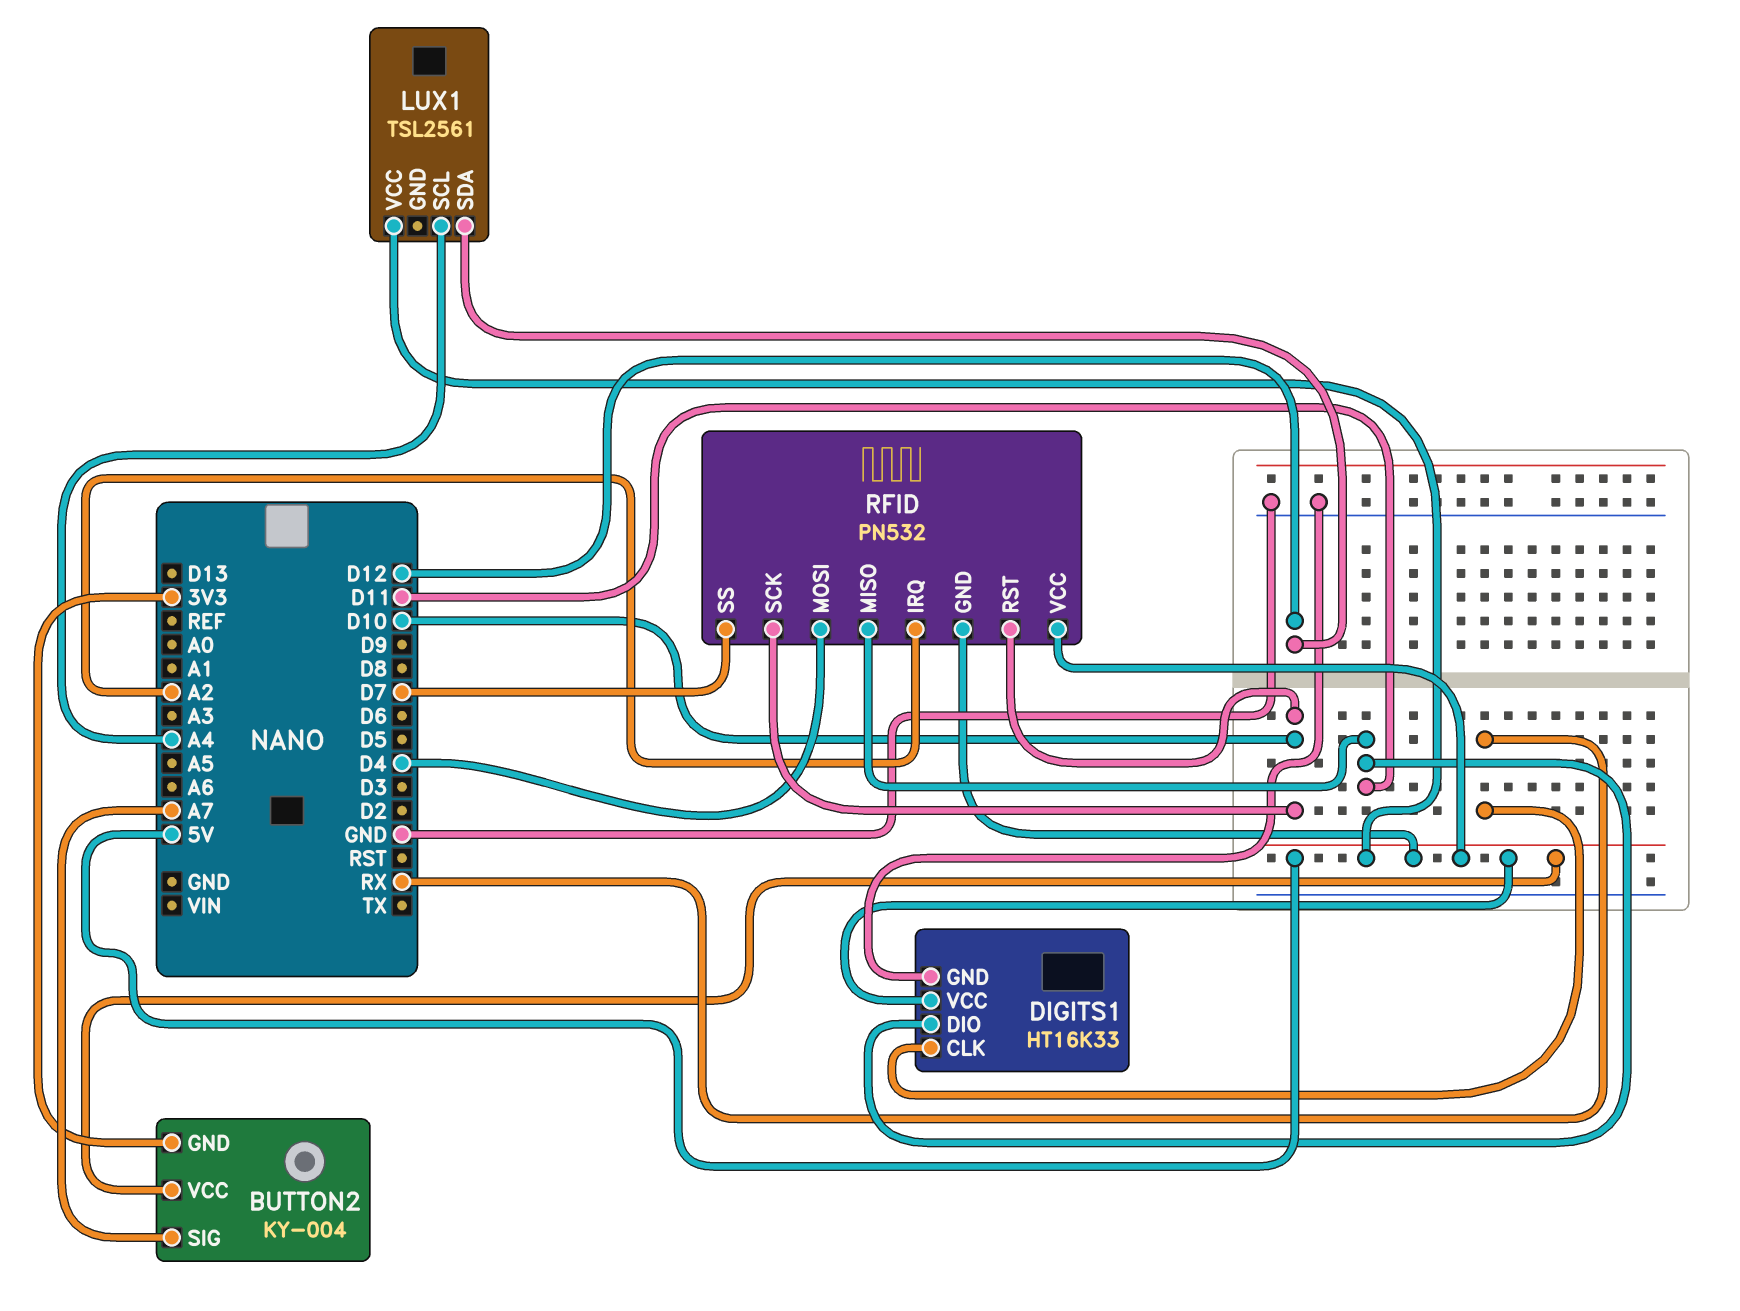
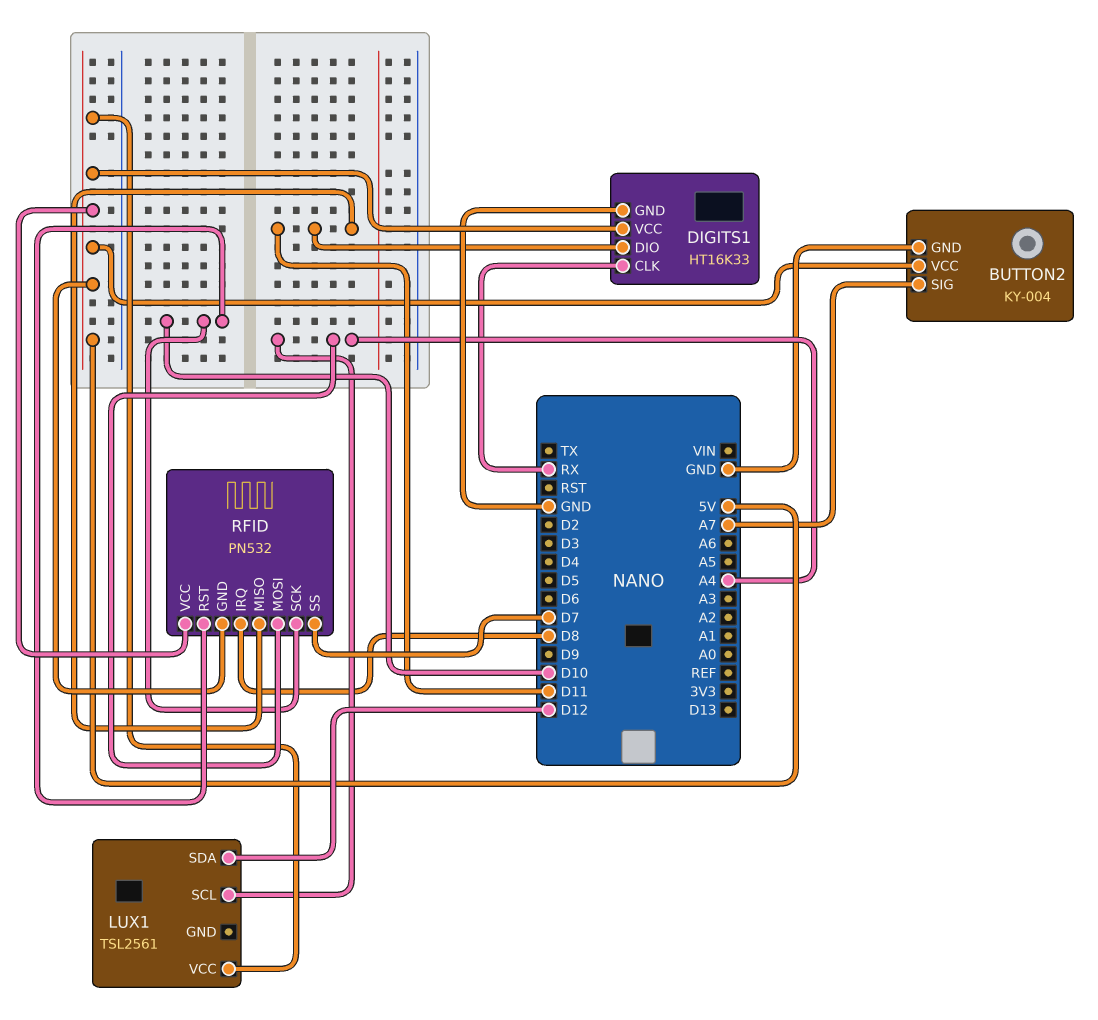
BUTTON2 pin GND: 3V3 -> GND
RFID pin IRQ: A2 -> D8
RFID pin MOSI: D4 -> A4

